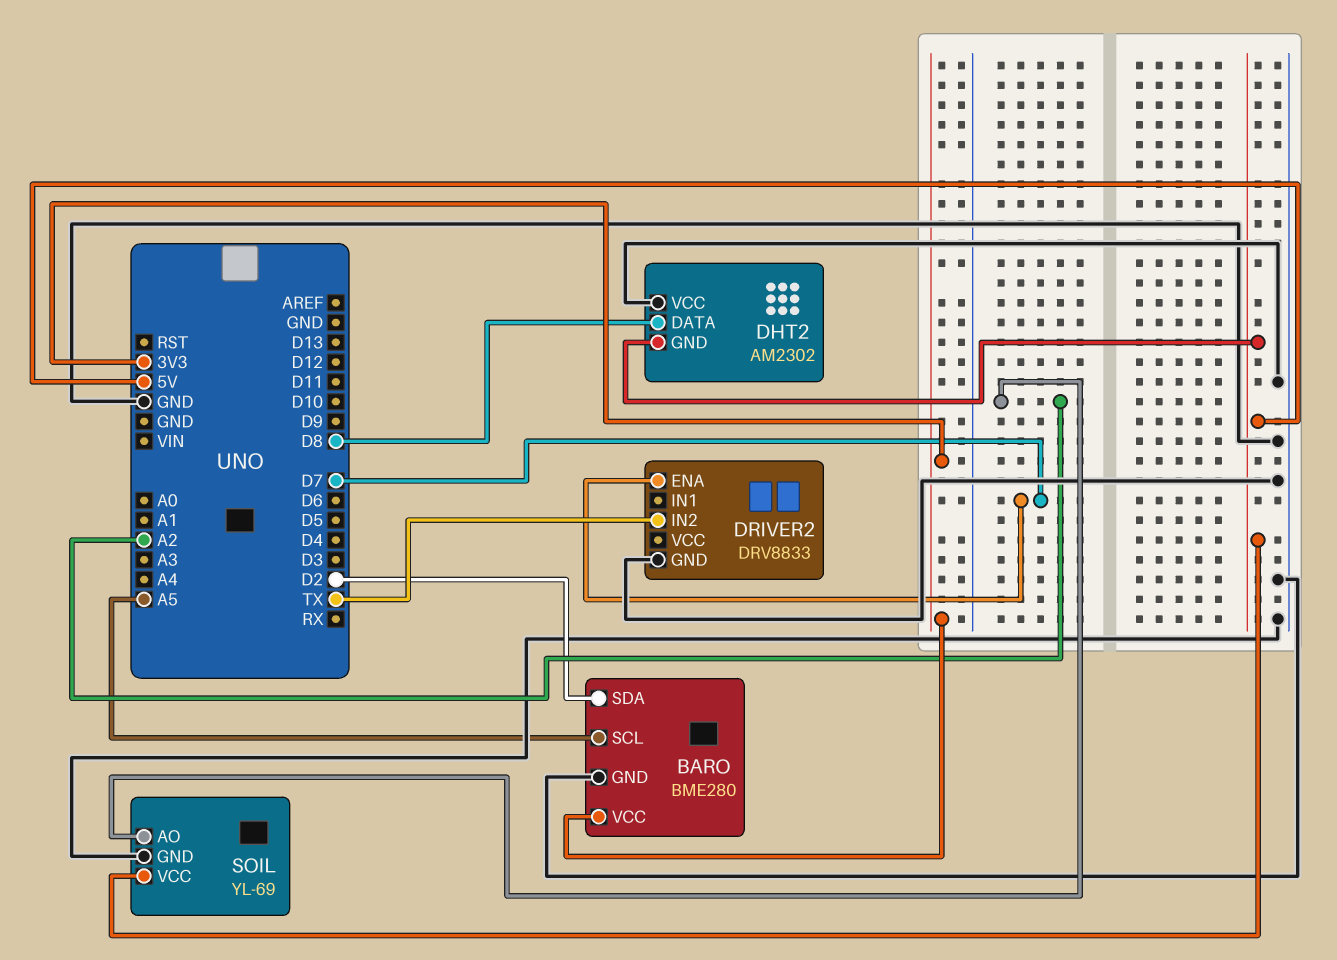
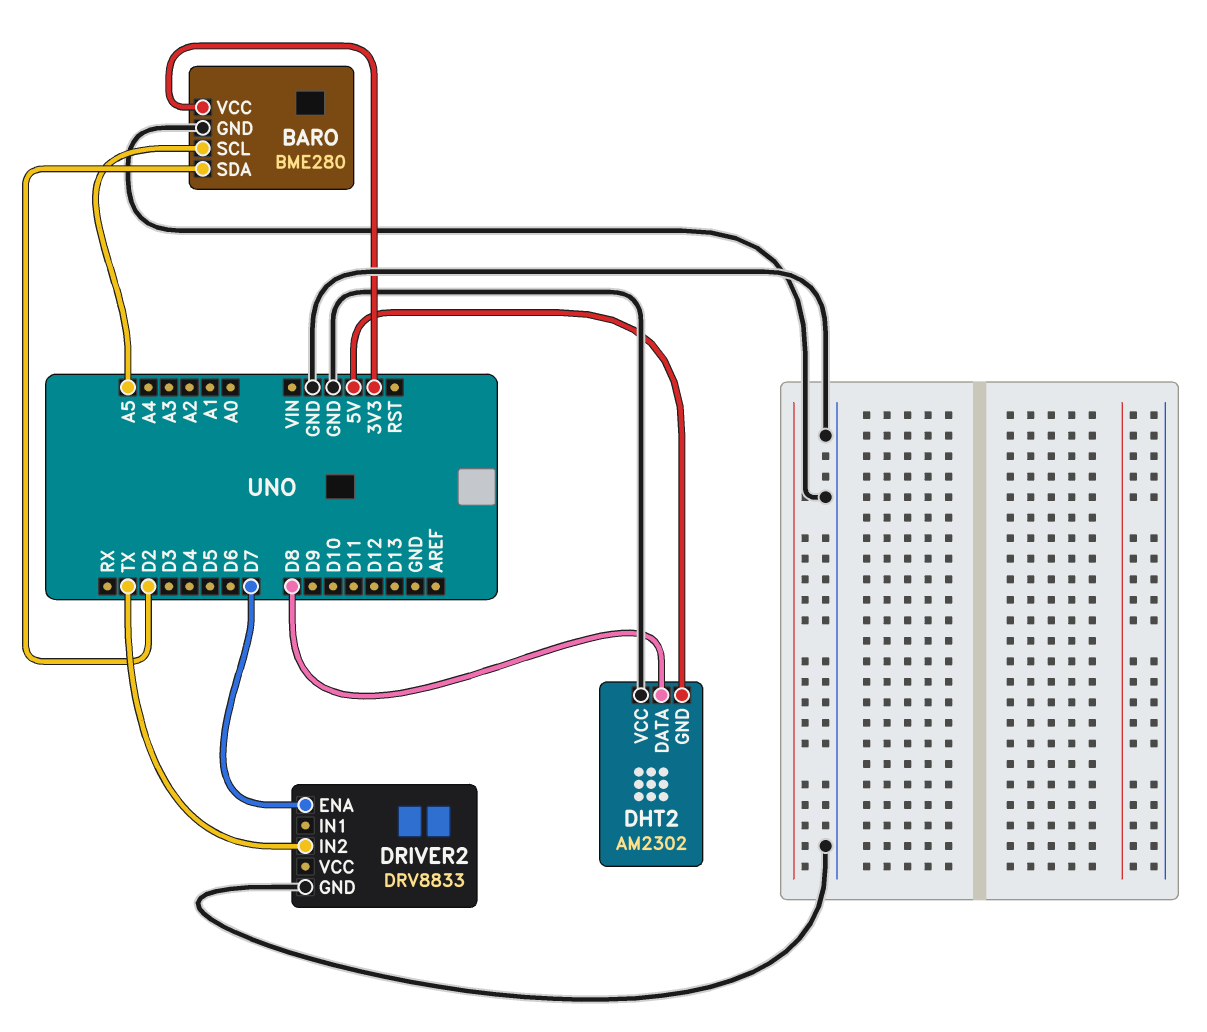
SOIL: YL-69 -> none
SOIL pin AO: A2 -> none
SOIL pin GND: GND -> none
SOIL pin VCC: 5V -> none

